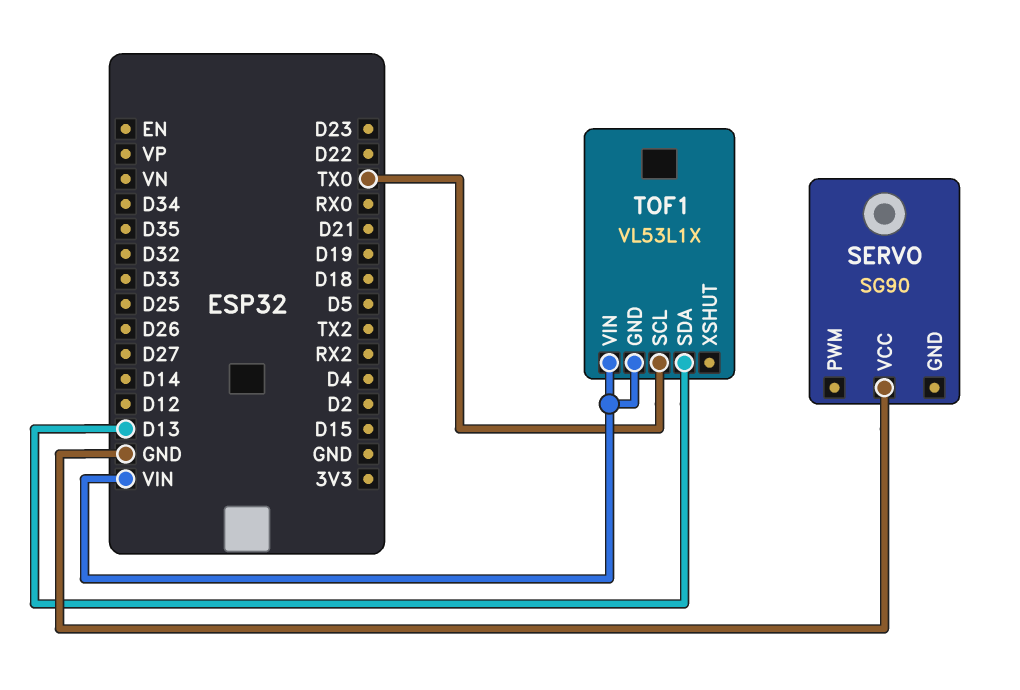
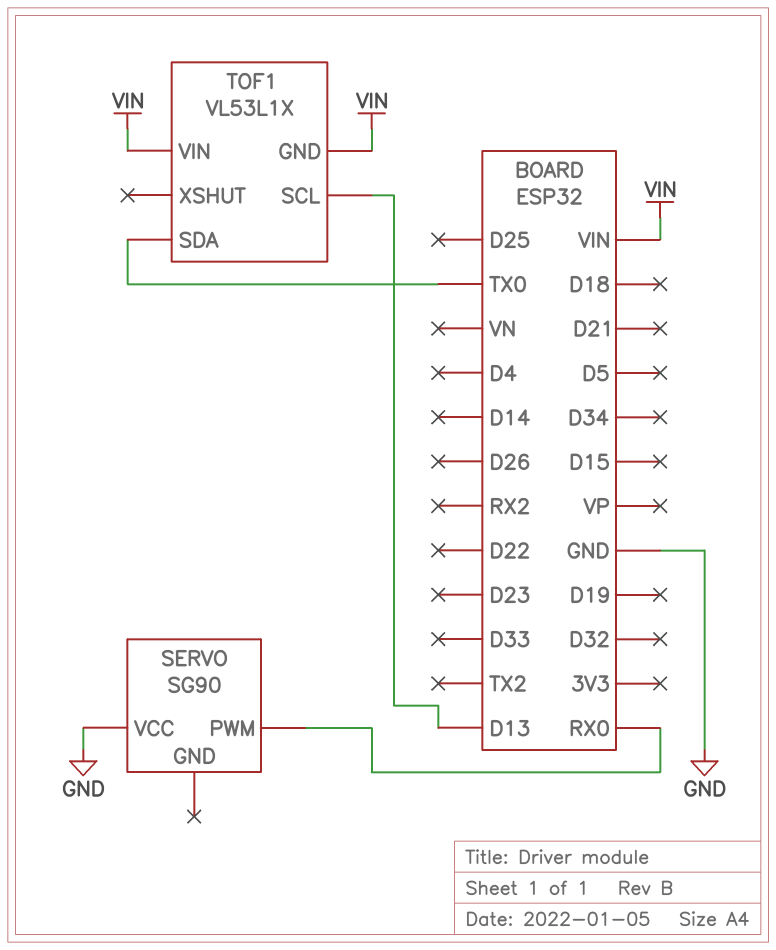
SERVO pin PWM: none -> RX0
TOF1 pin SCL: TX0 -> D13
TOF1 pin SDA: D13 -> TX0

